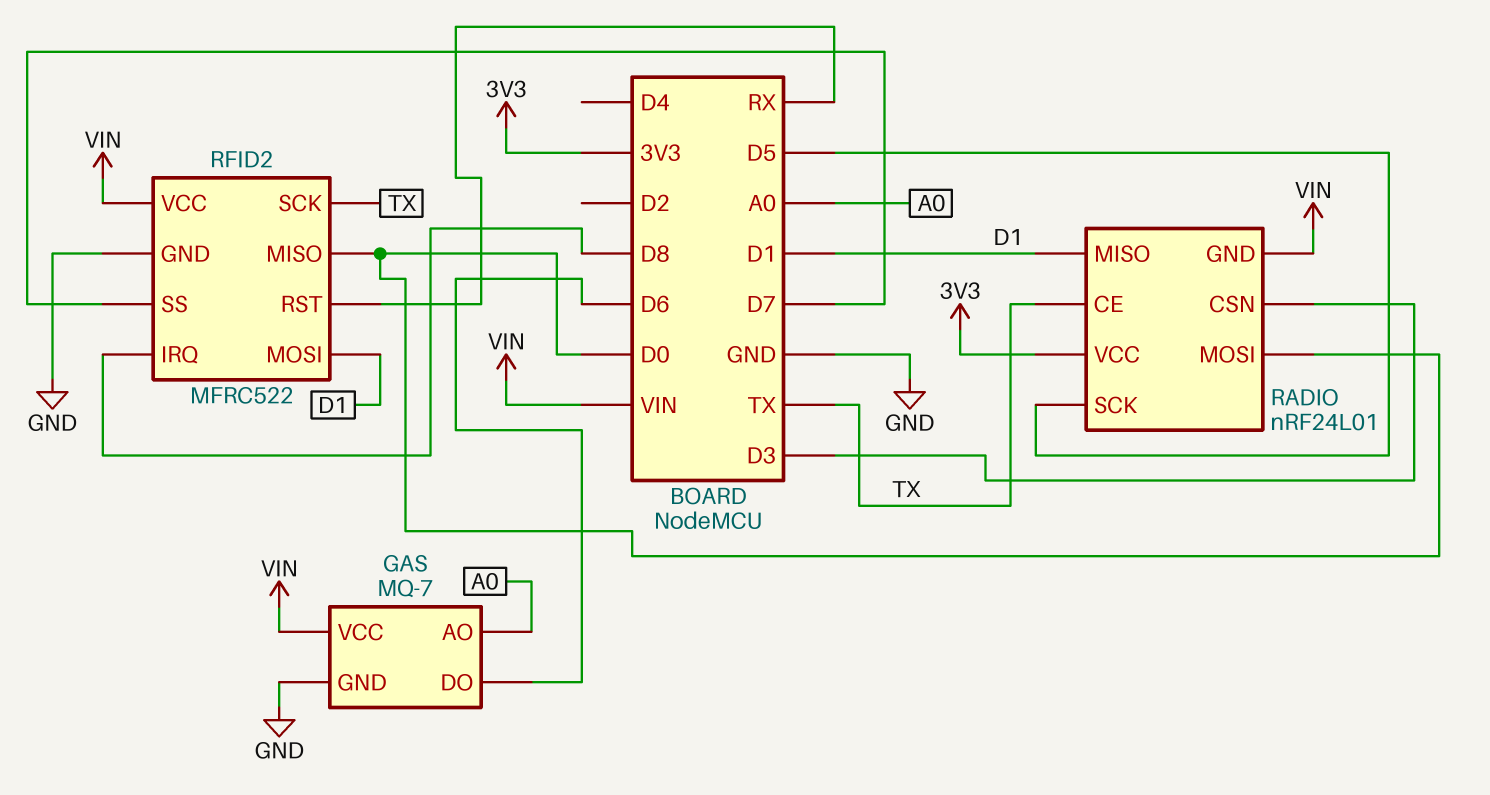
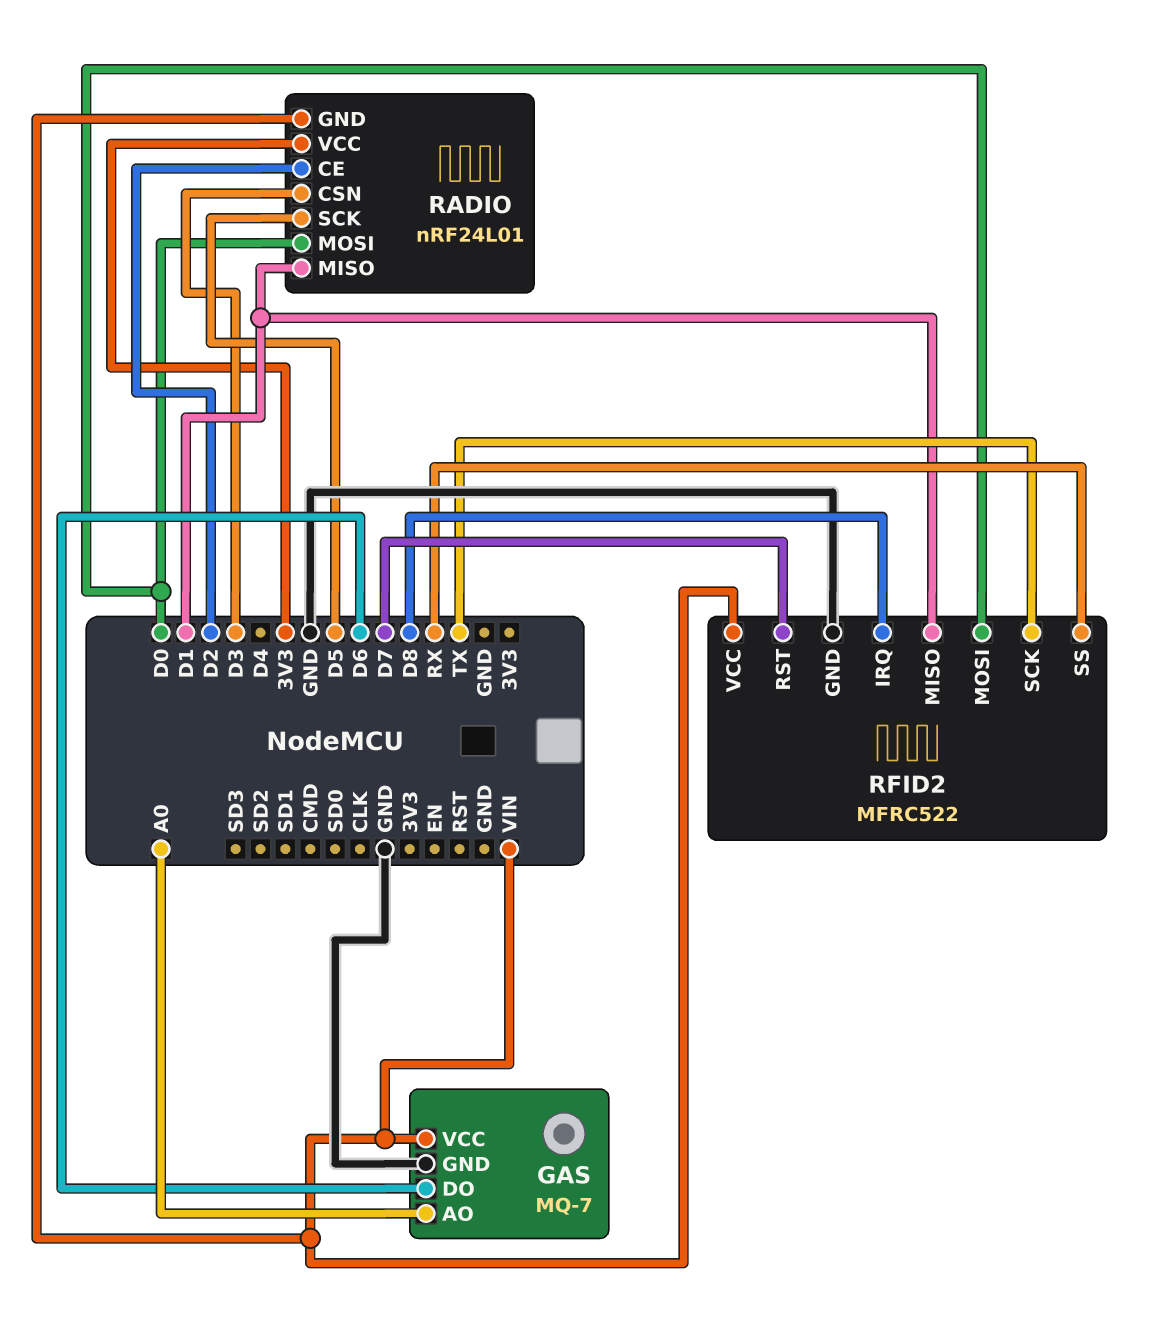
RADIO pin CE: TX -> D2
RFID2 pin MISO: D0 -> D1
RFID2 pin MOSI: D1 -> D0
RFID2 pin RST: RX -> D7
RFID2 pin SS: D7 -> RX

